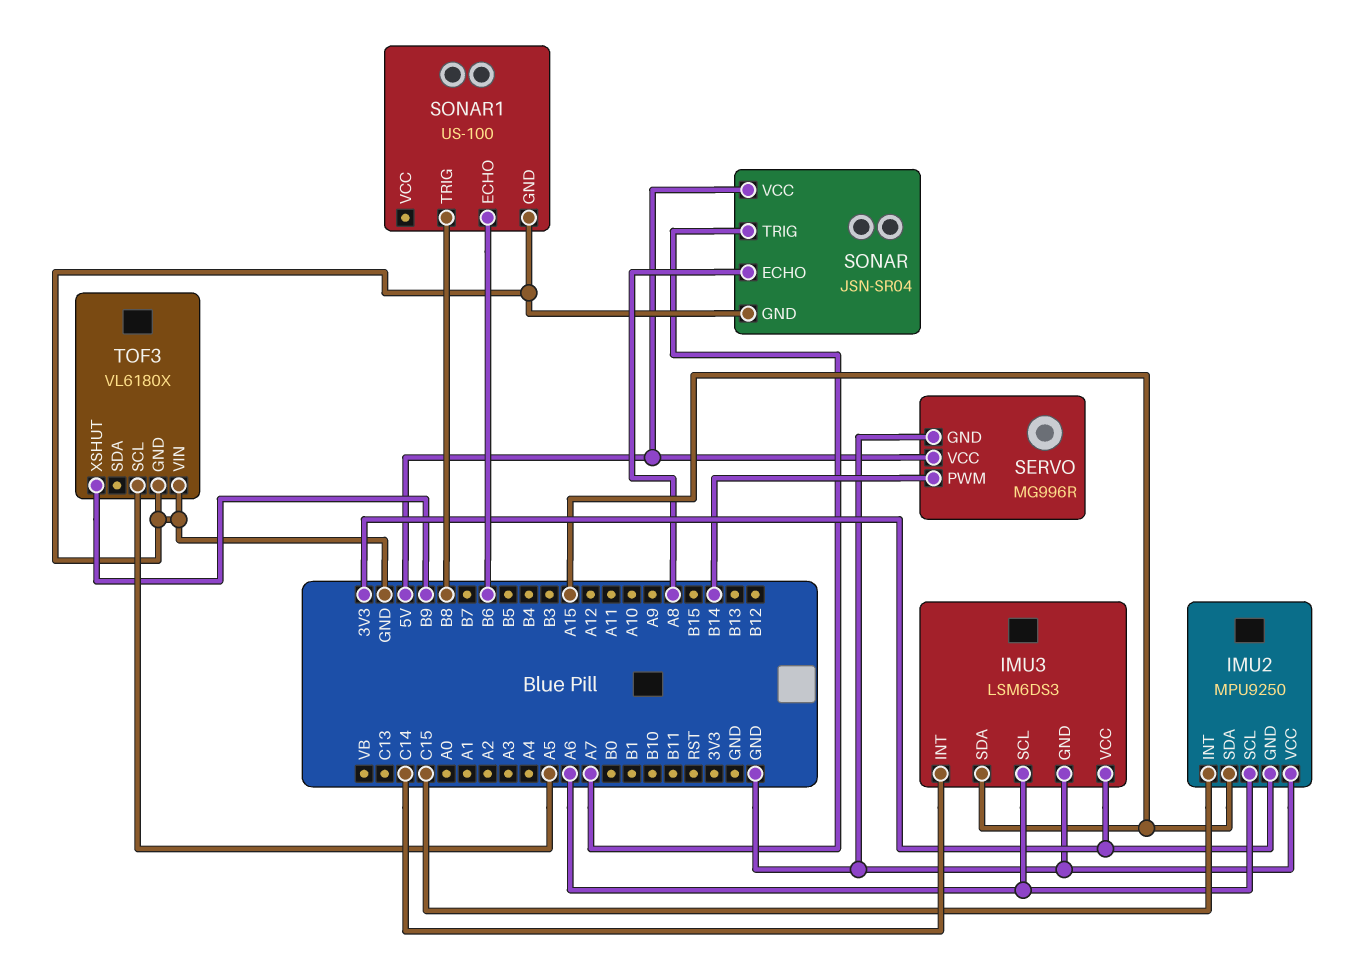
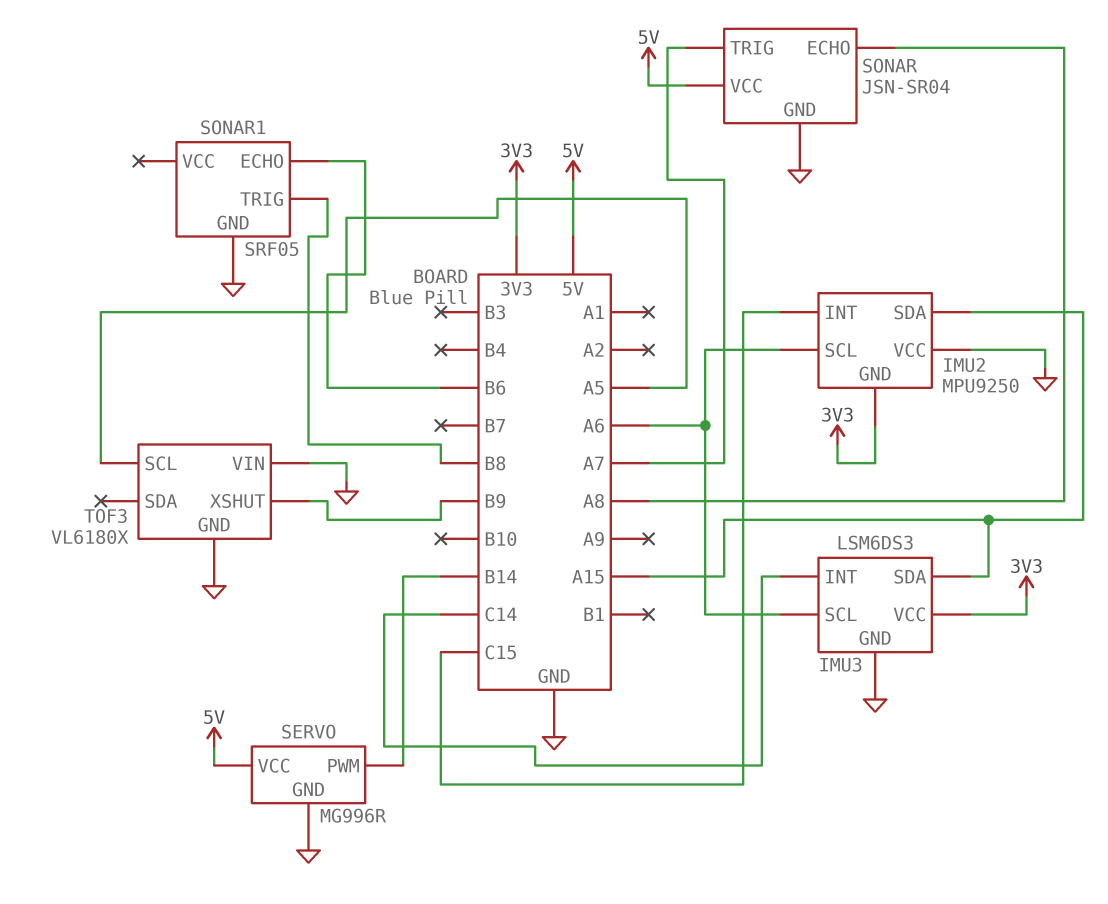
SONAR1: US-100 -> SRF05

